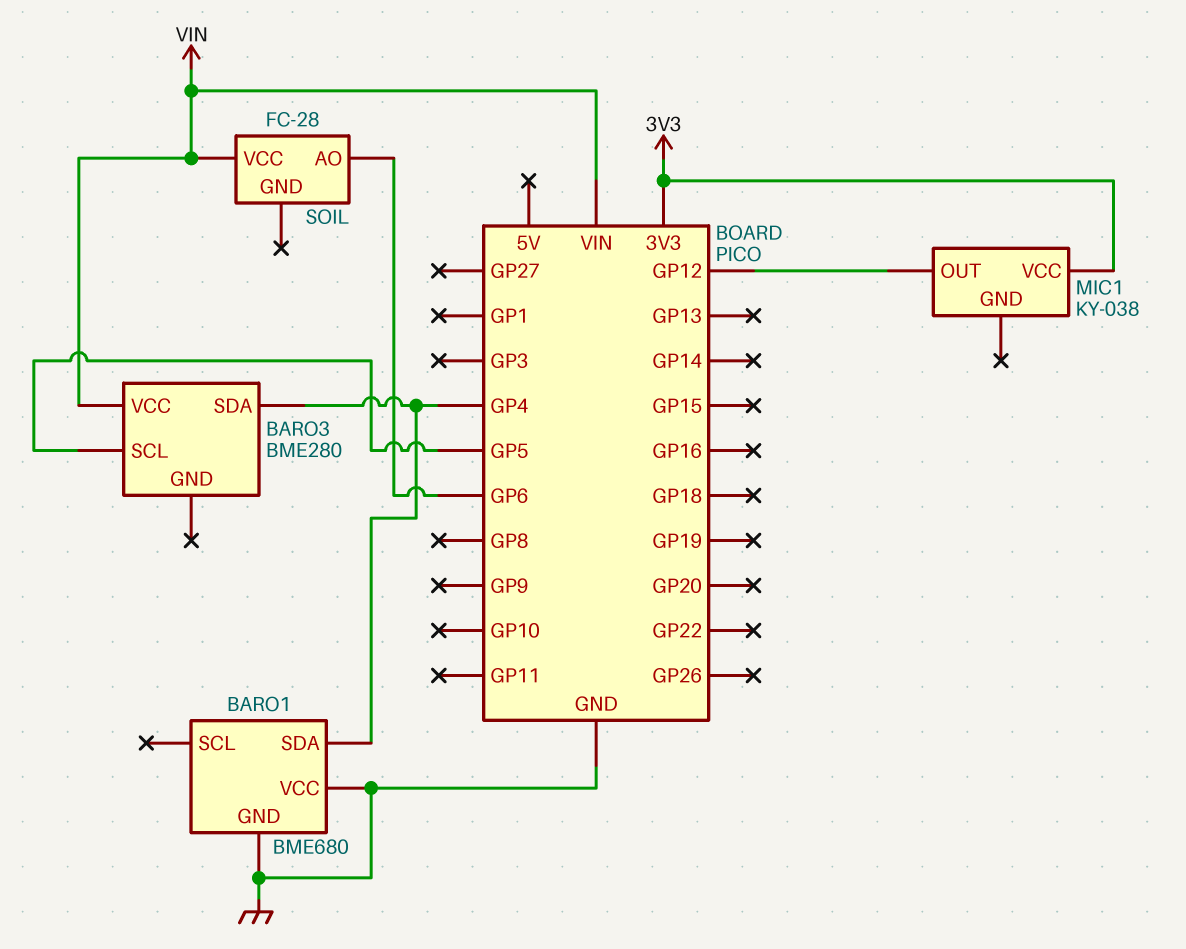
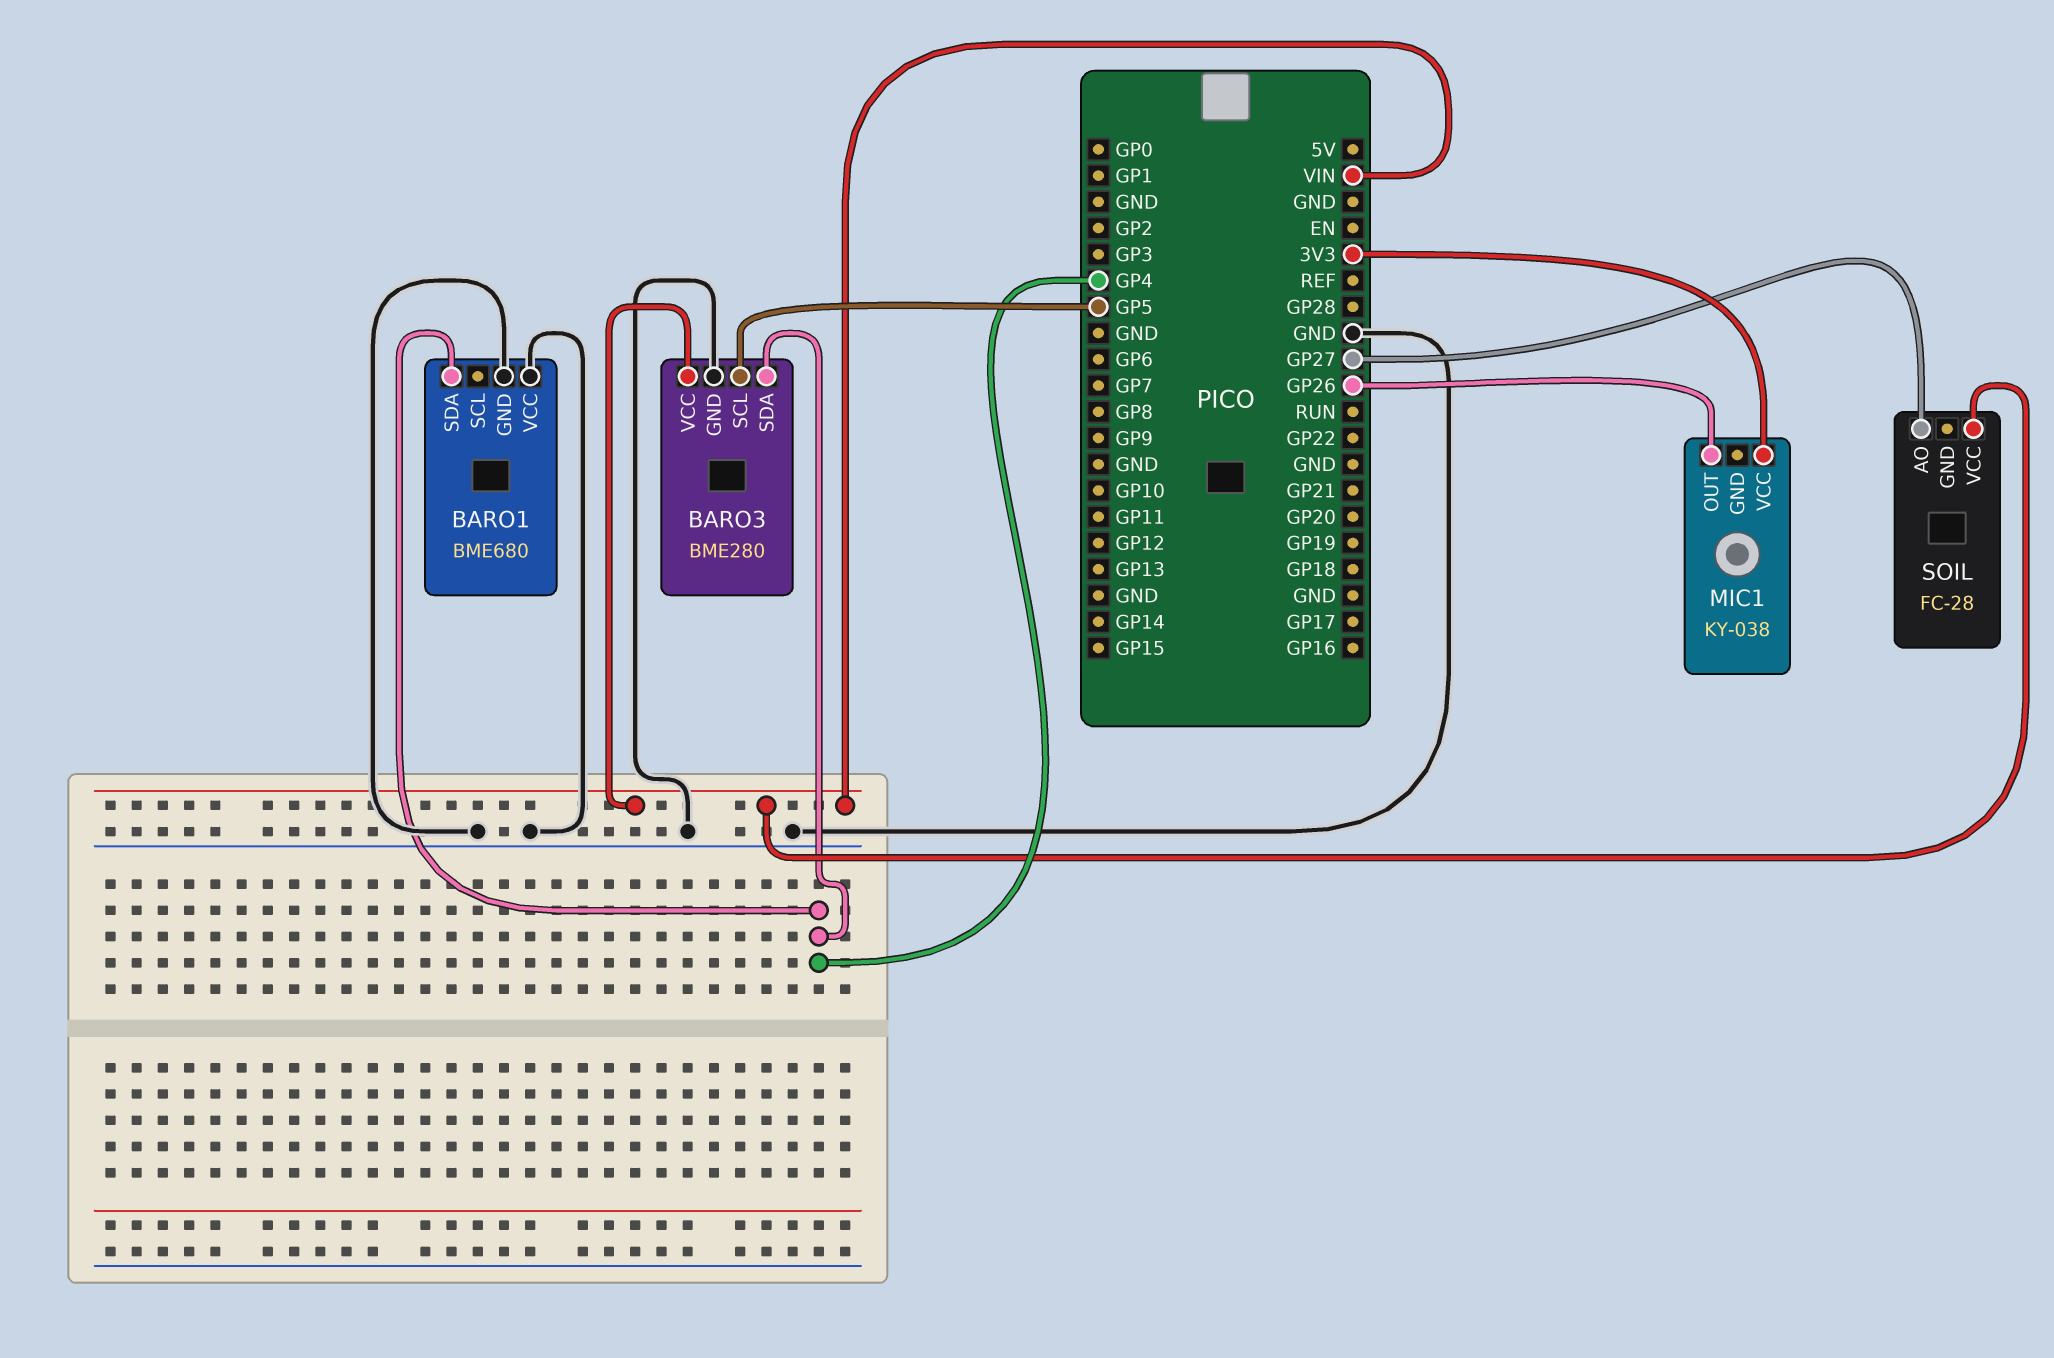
BARO3 pin GND: none -> GND
MIC1 pin OUT: GP12 -> GP26
SOIL pin AO: GP6 -> GP27

